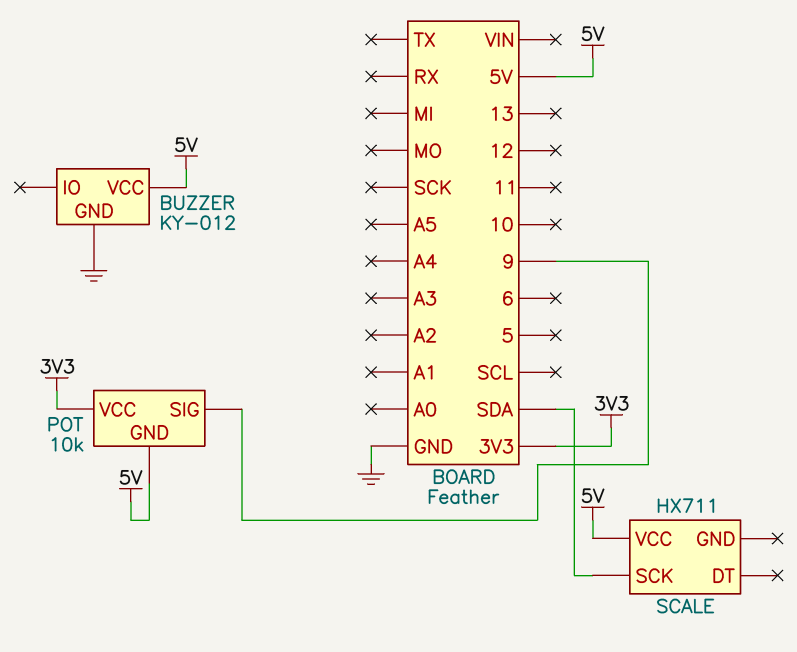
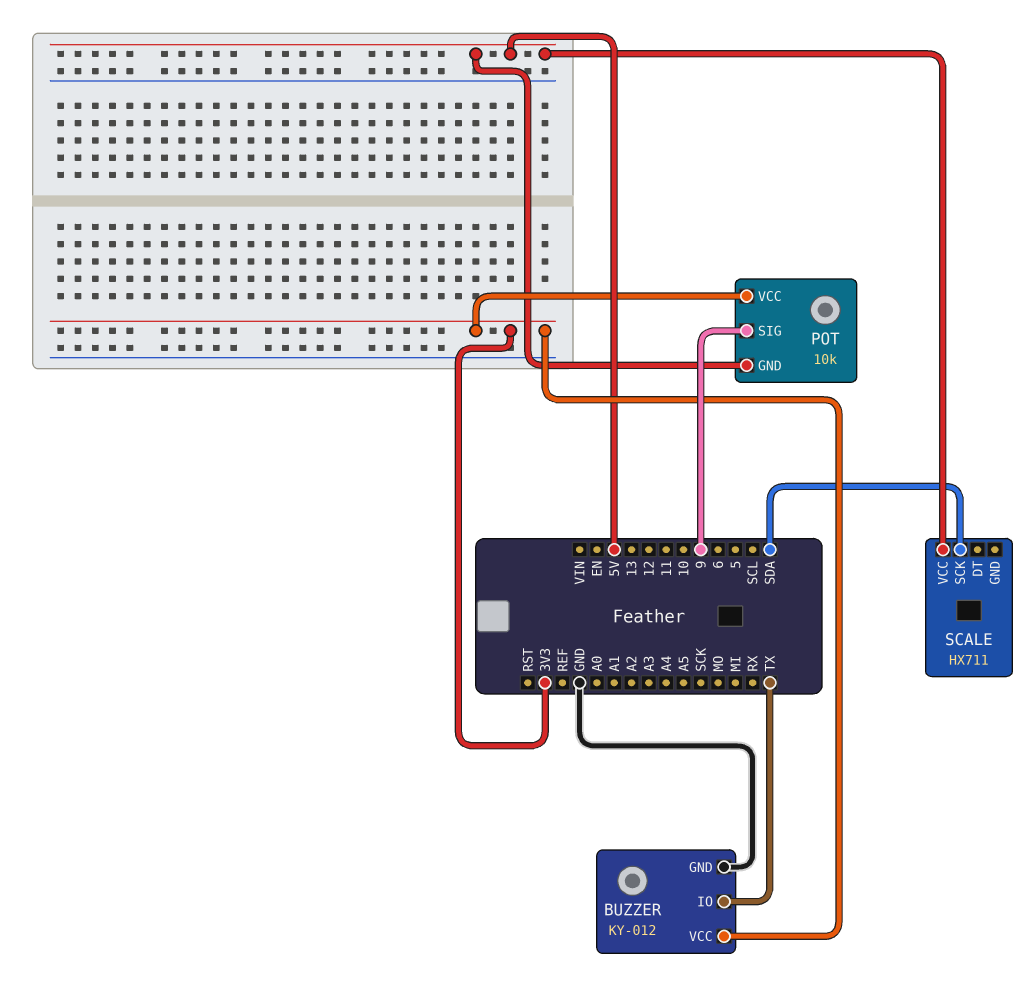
BUZZER pin IO: none -> TX
BUZZER pin VCC: 5V -> 3V3

